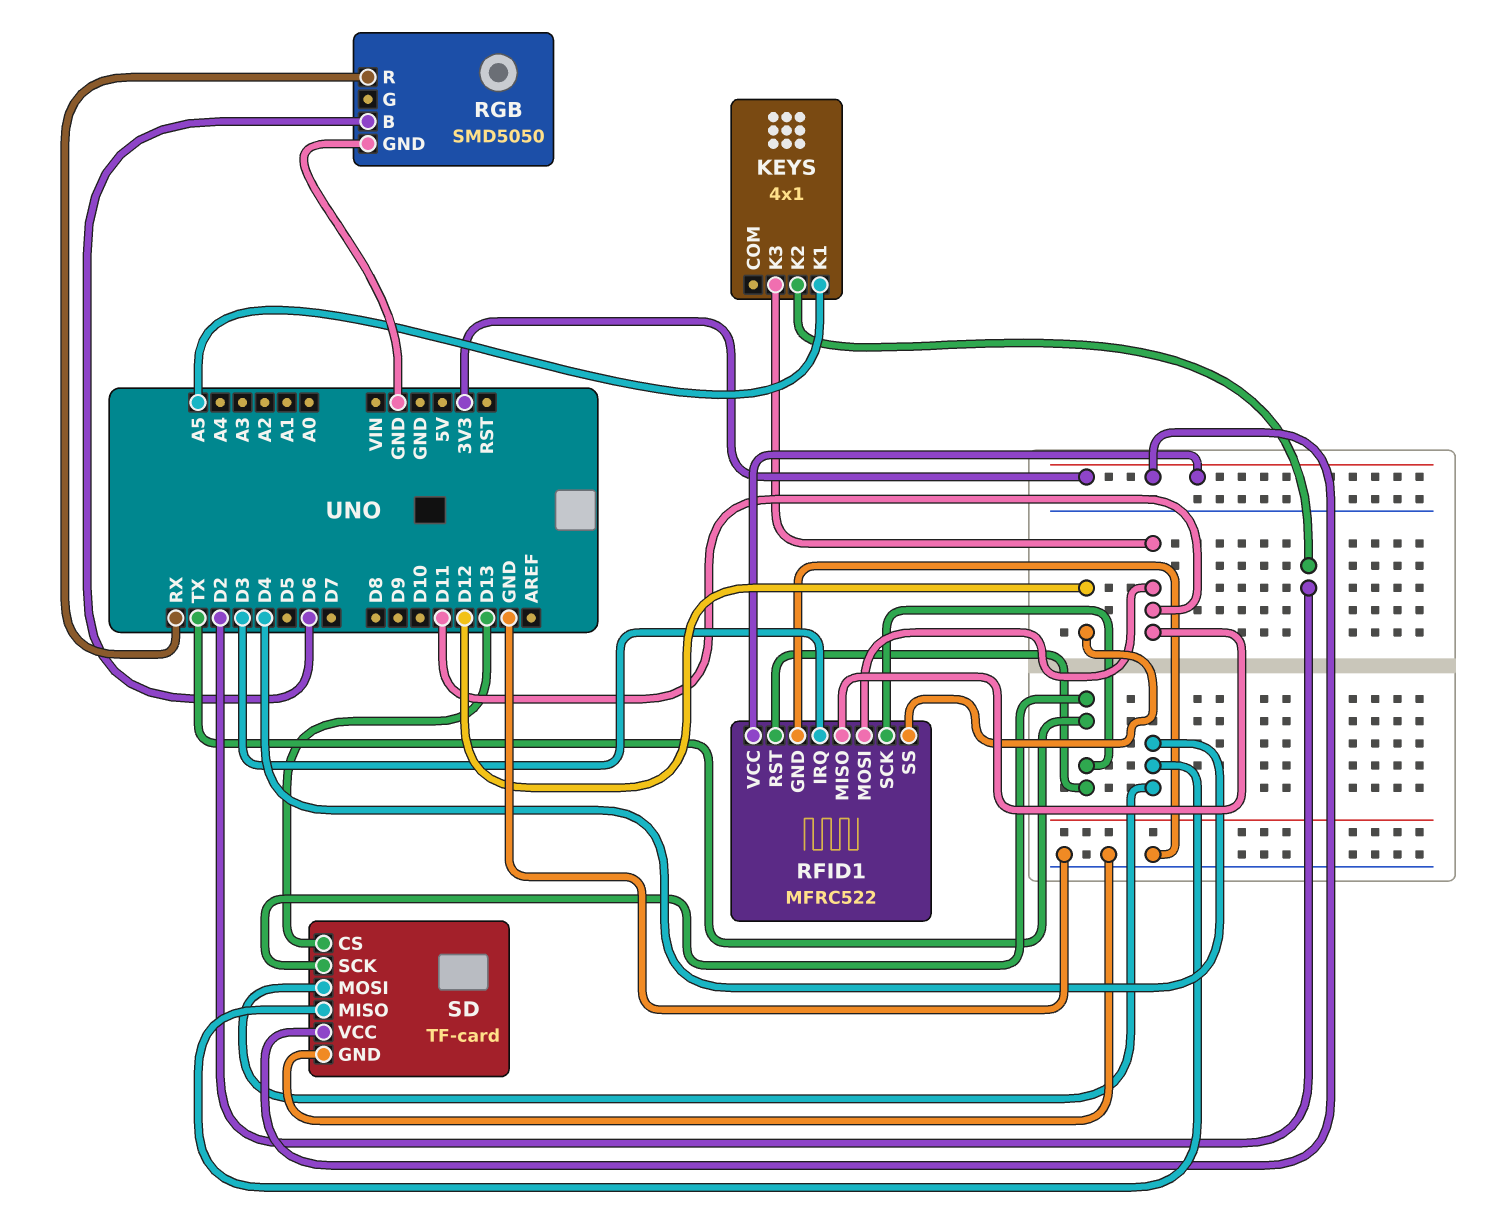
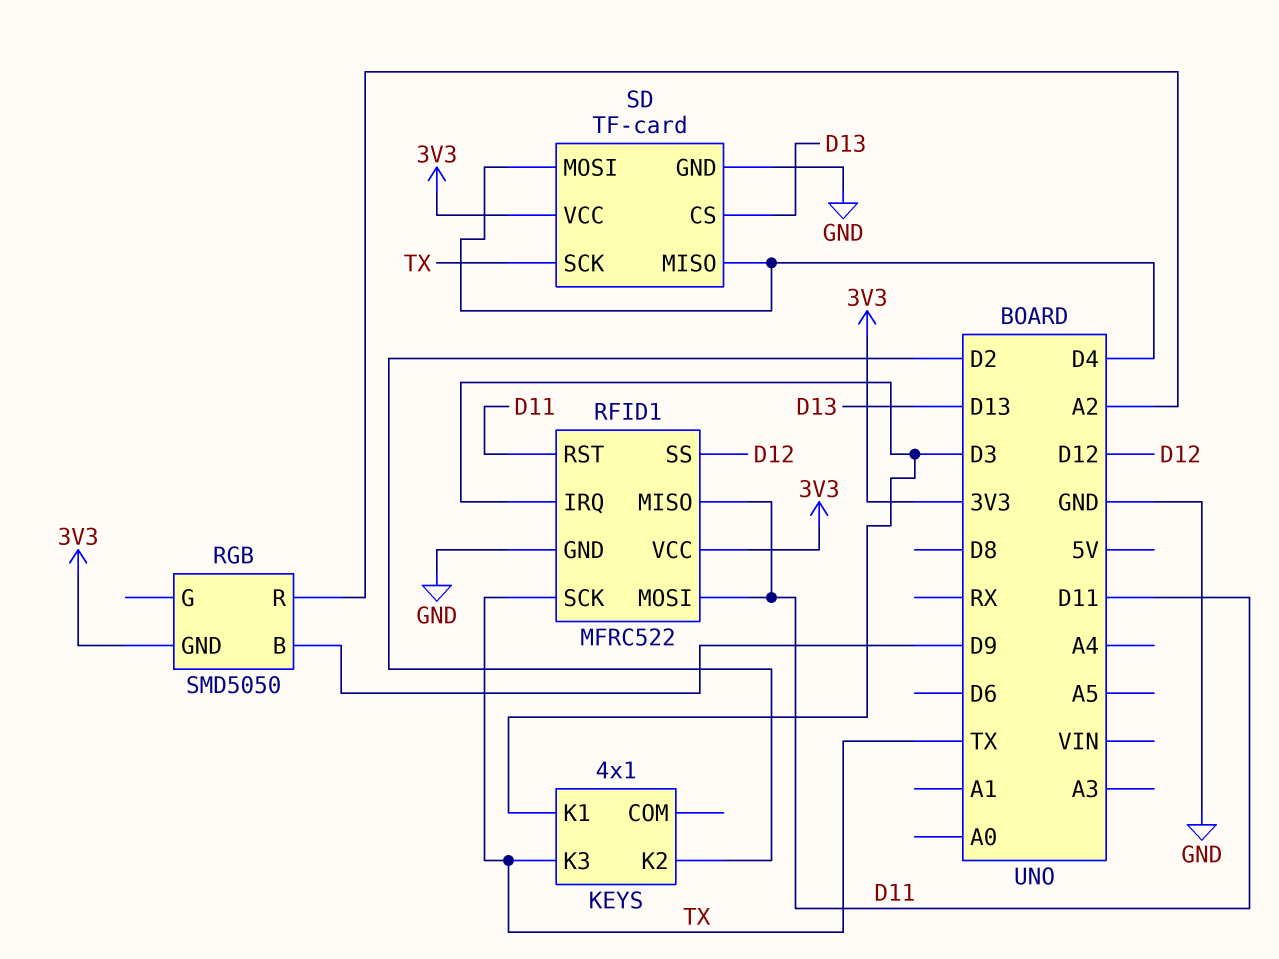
KEYS pin K1: A5 -> D3
KEYS pin K3: D11 -> TX
RFID1 pin RST: TX -> D11
RGB pin B: D6 -> D9
RGB pin GND: GND -> 3V3
RGB pin R: RX -> A2

